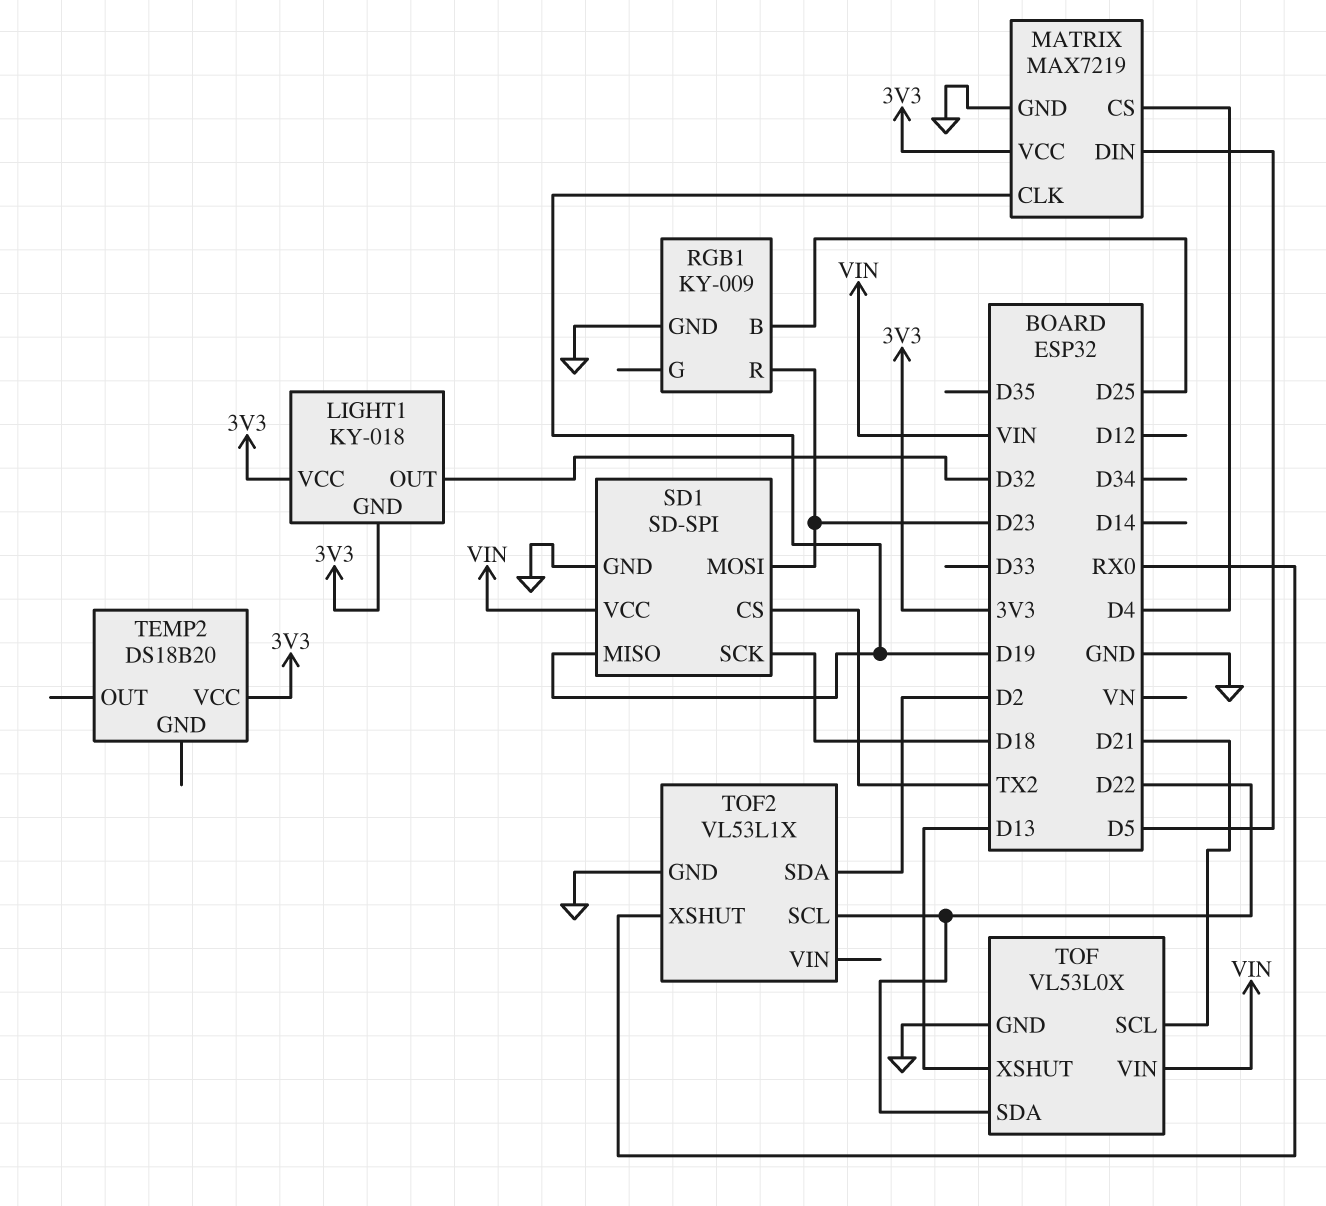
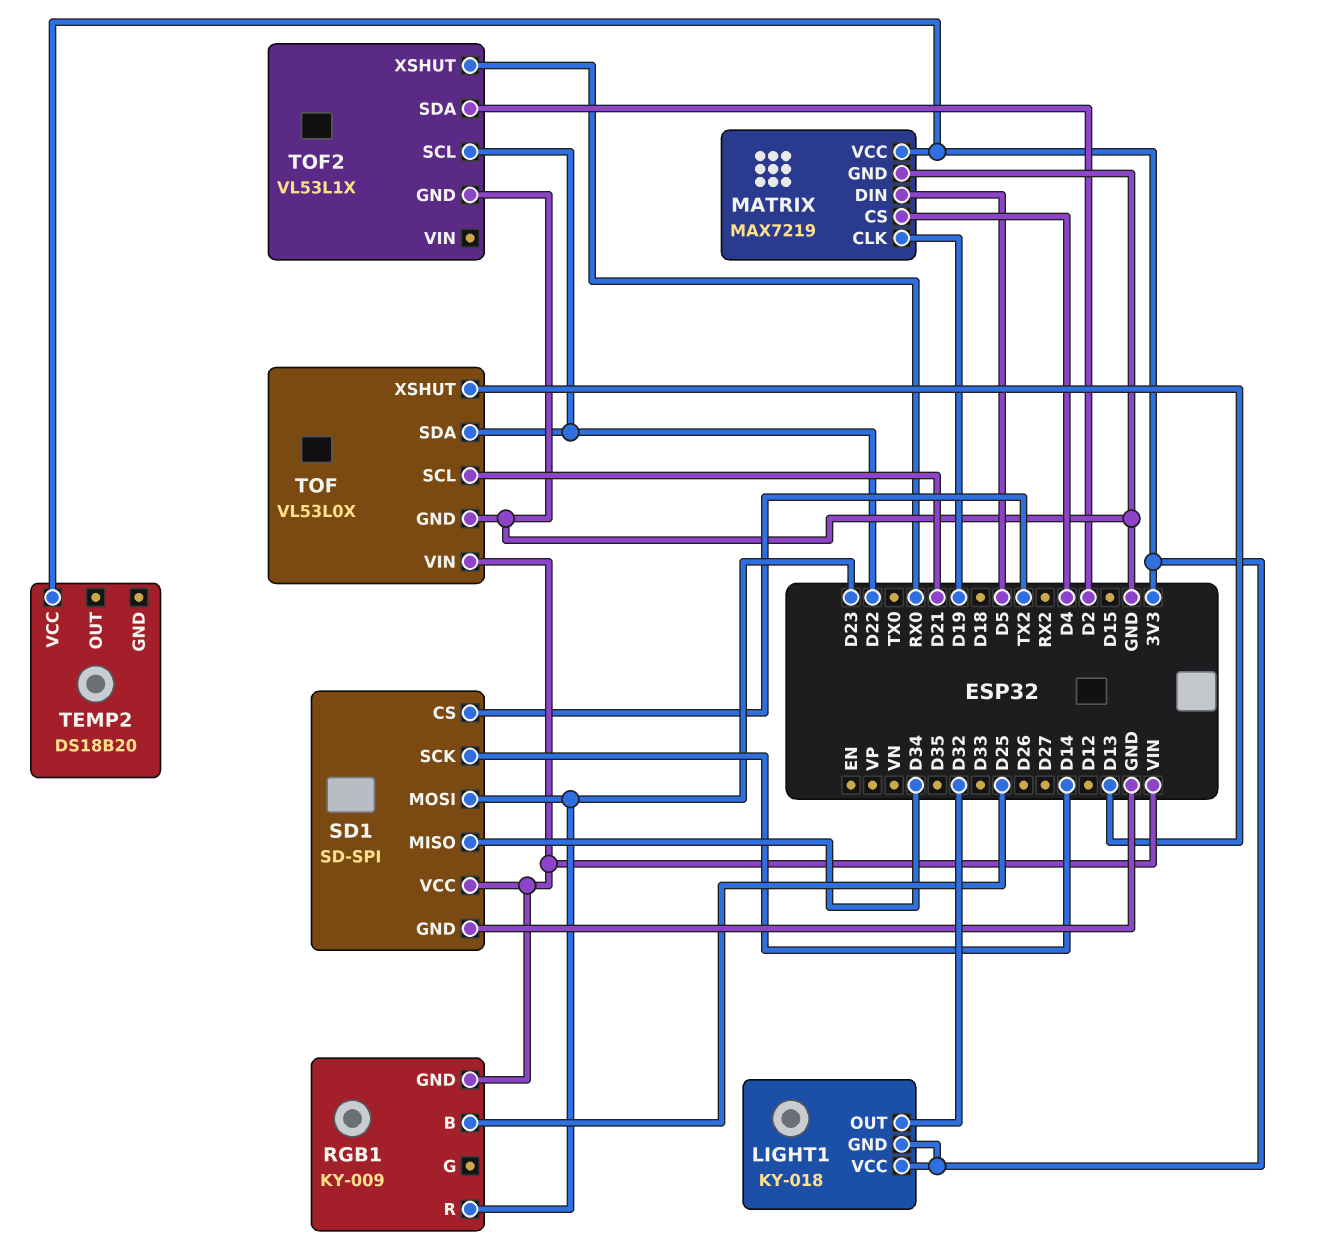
RGB1 pin GND: GND -> VIN
SD1 pin MISO: D19 -> D34
SD1 pin SCK: D18 -> D14

